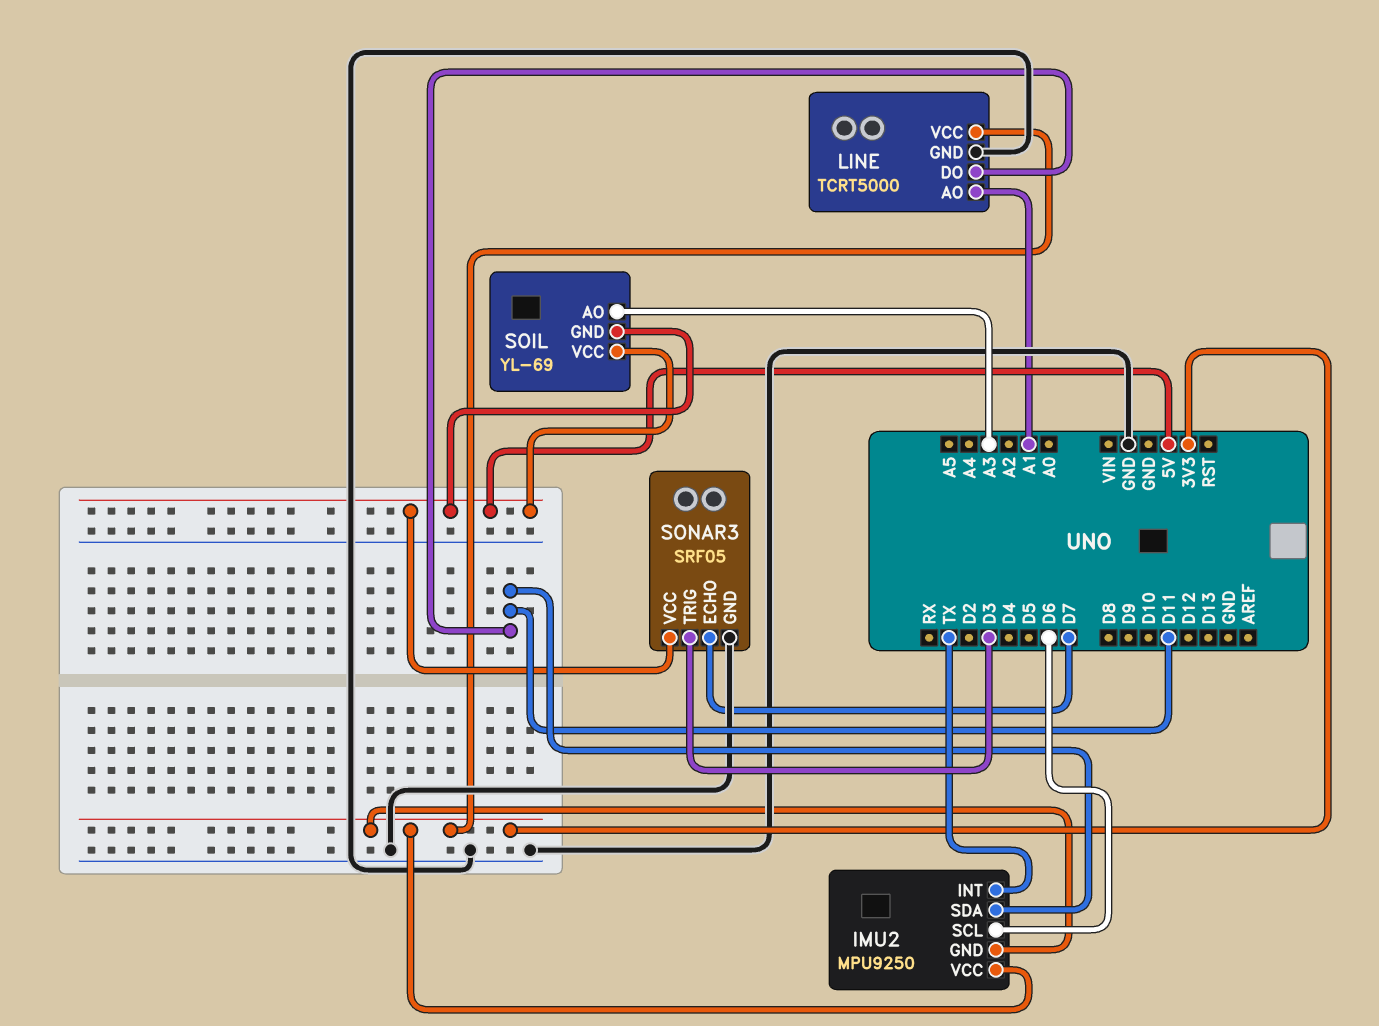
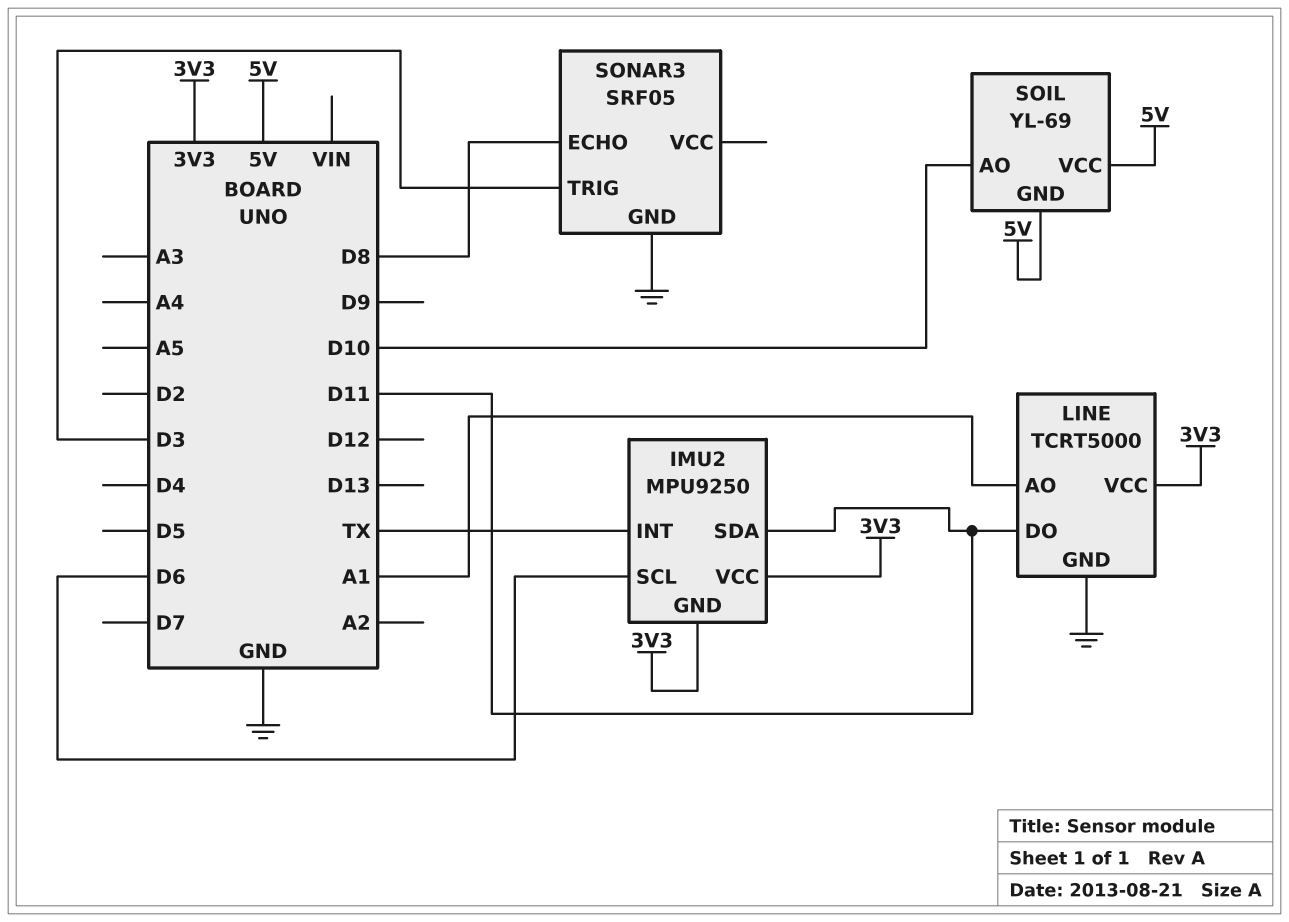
SOIL pin AO: A3 -> D10
SONAR3 pin ECHO: D7 -> D8
SONAR3 pin VCC: 5V -> none

